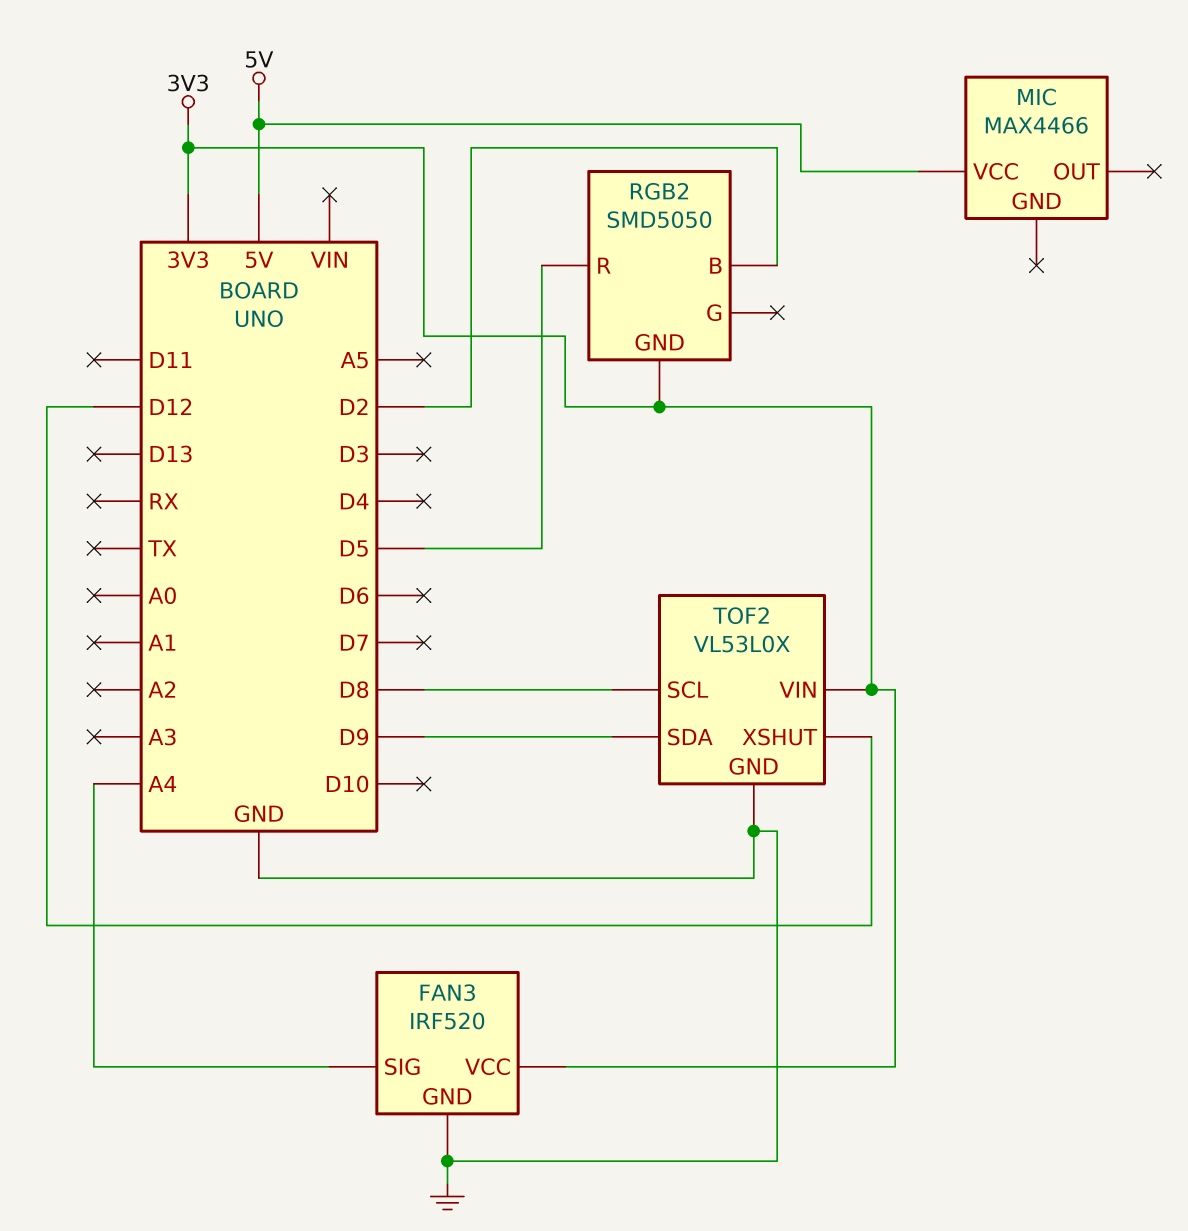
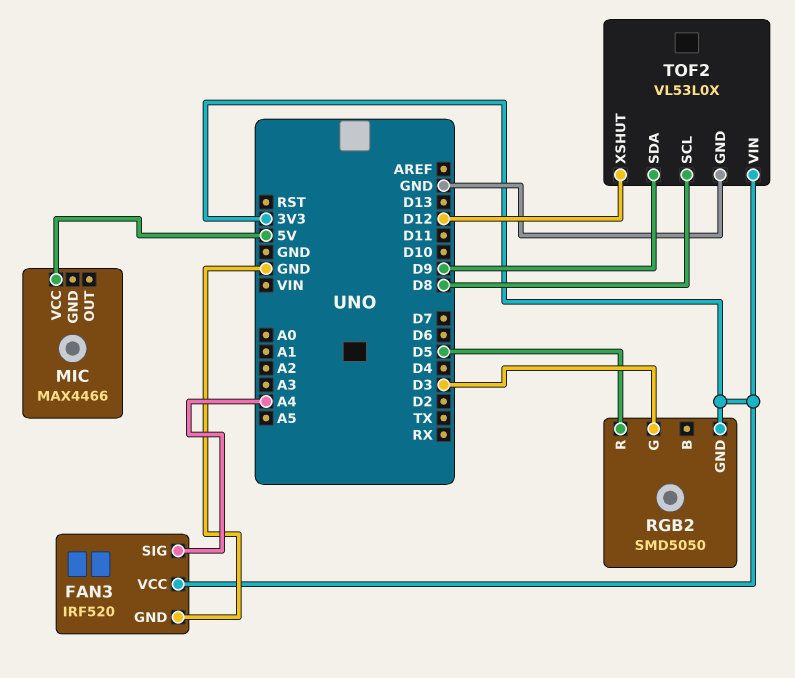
RGB2 pin B: D2 -> none
RGB2 pin G: none -> D3

